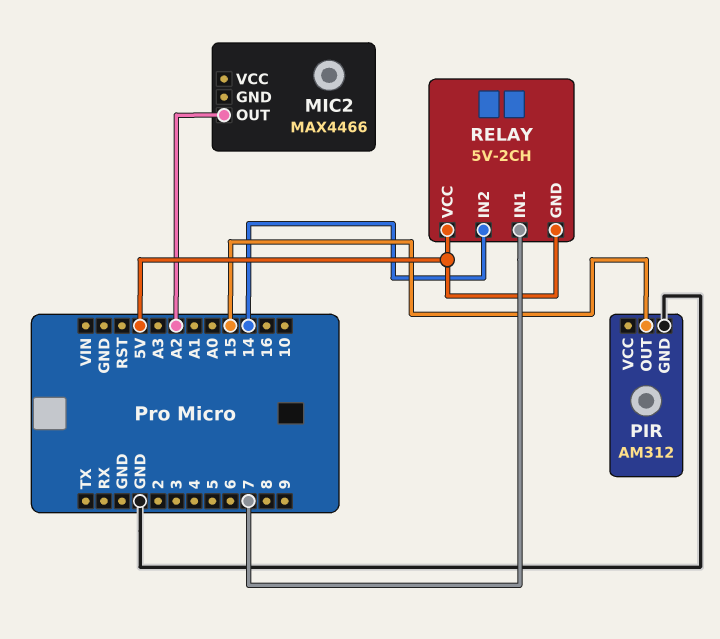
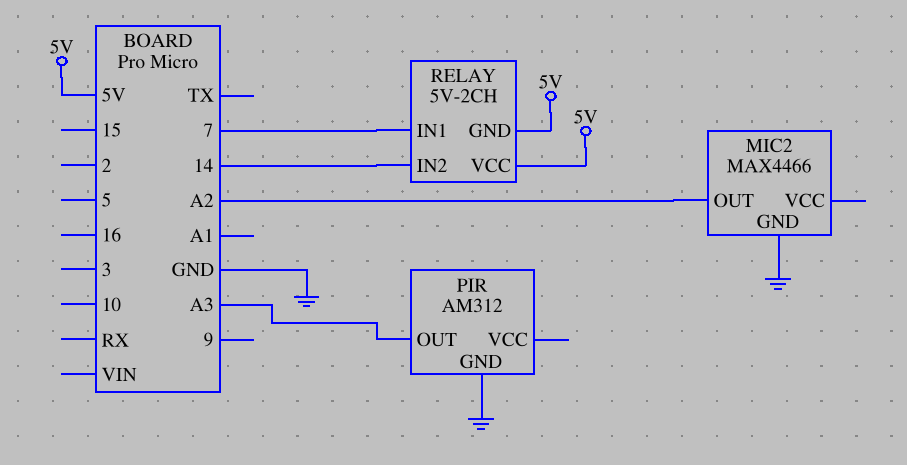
MIC2 pin GND: none -> GND
PIR pin OUT: 15 -> A3

